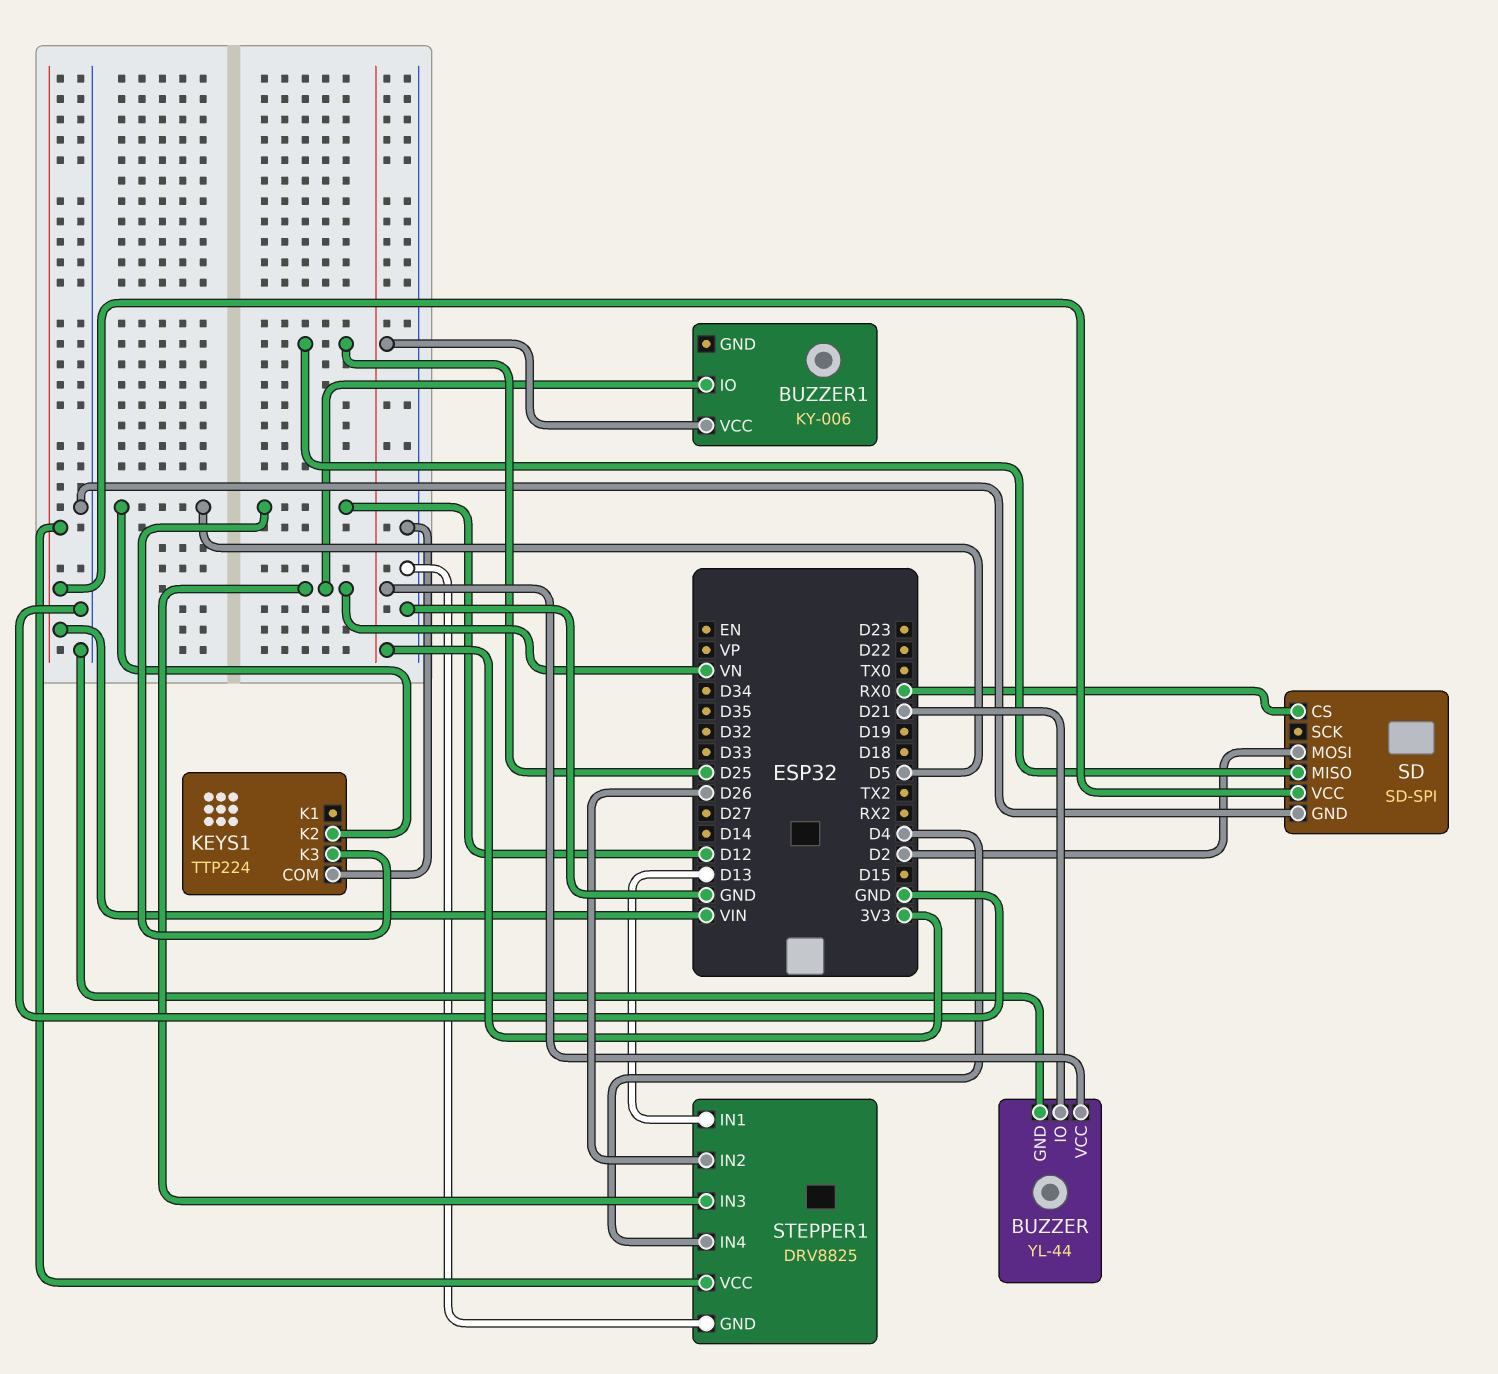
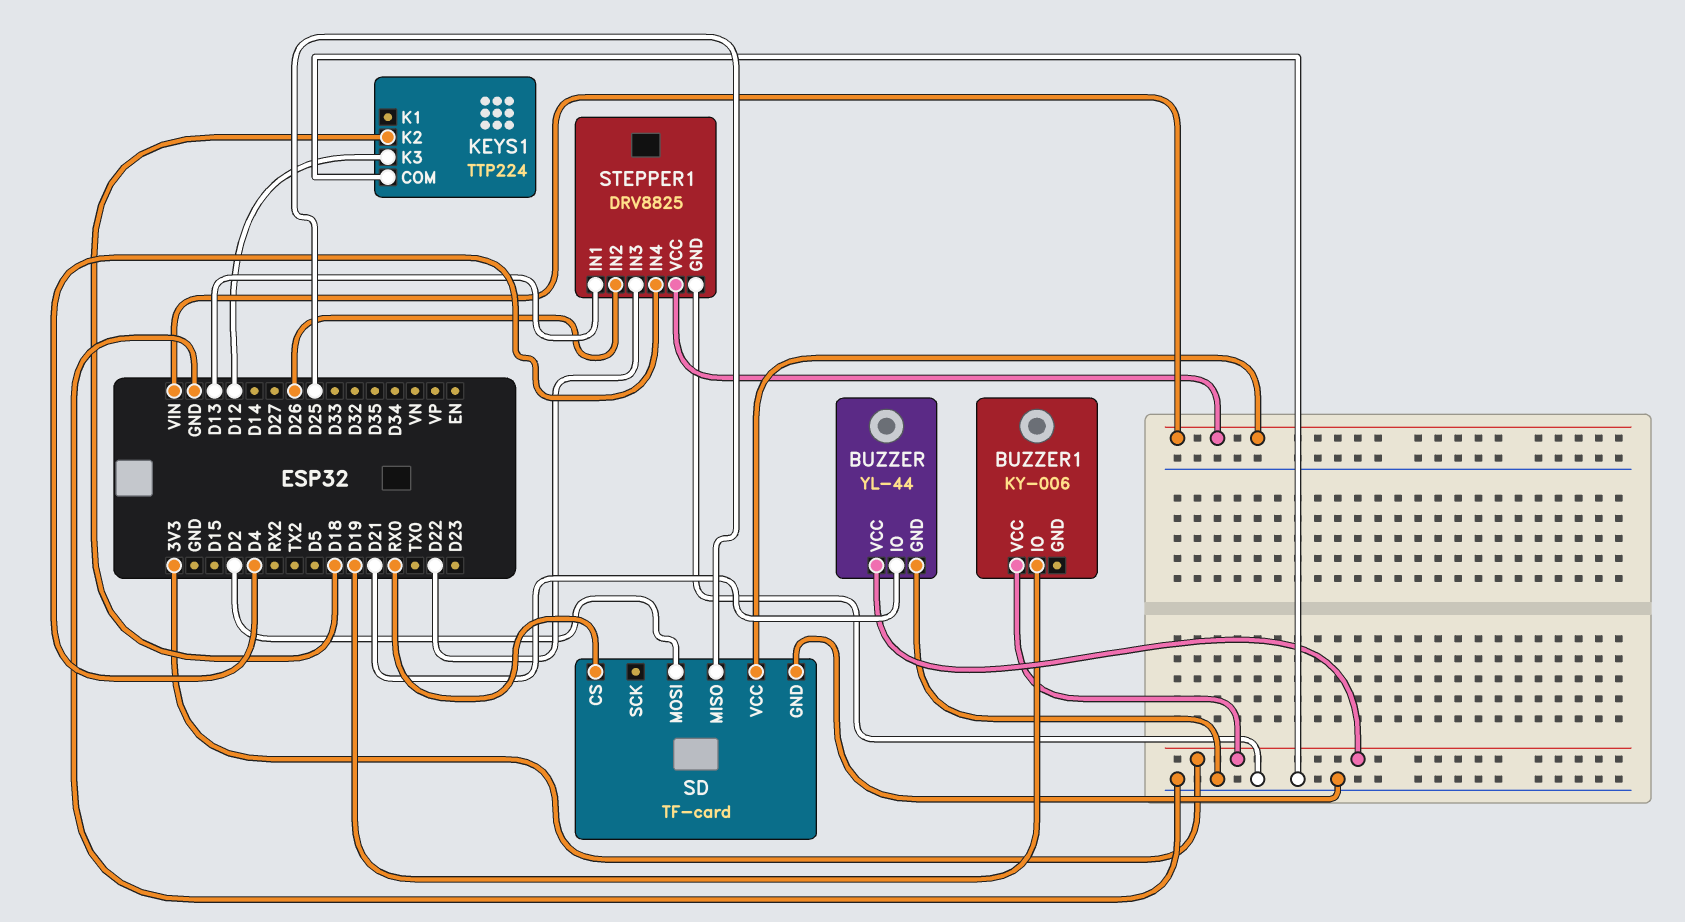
BUZZER1 pin IO: VN -> D19
KEYS1 pin K2: D5 -> D18
SD: SD-SPI -> TF-card
STEPPER1 pin IN3: VN -> D22

